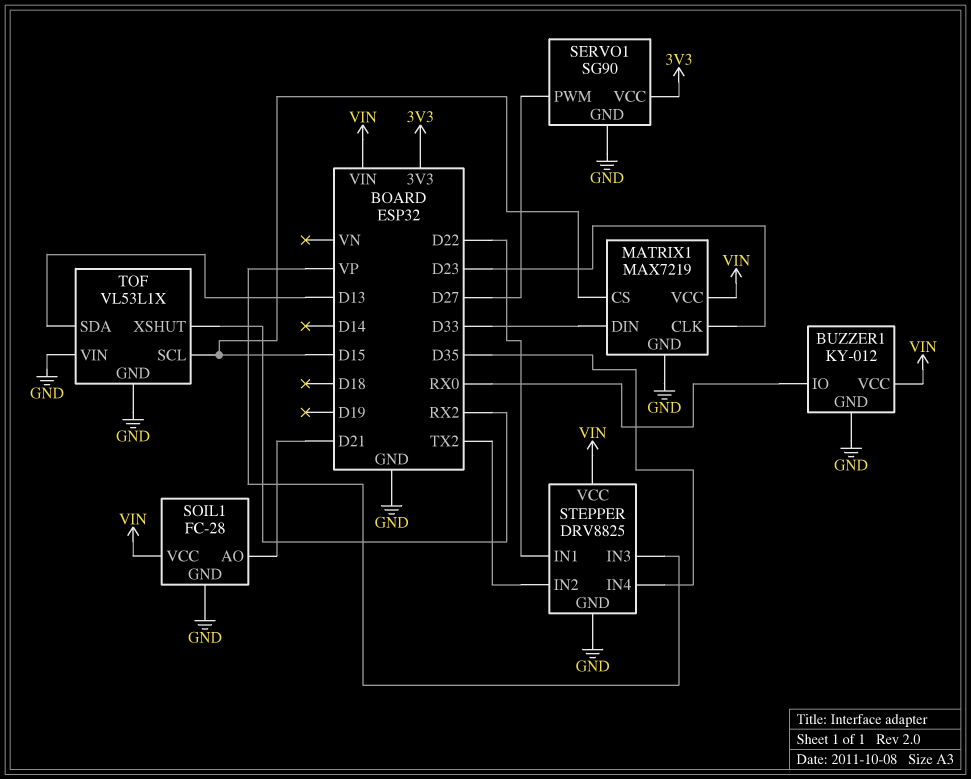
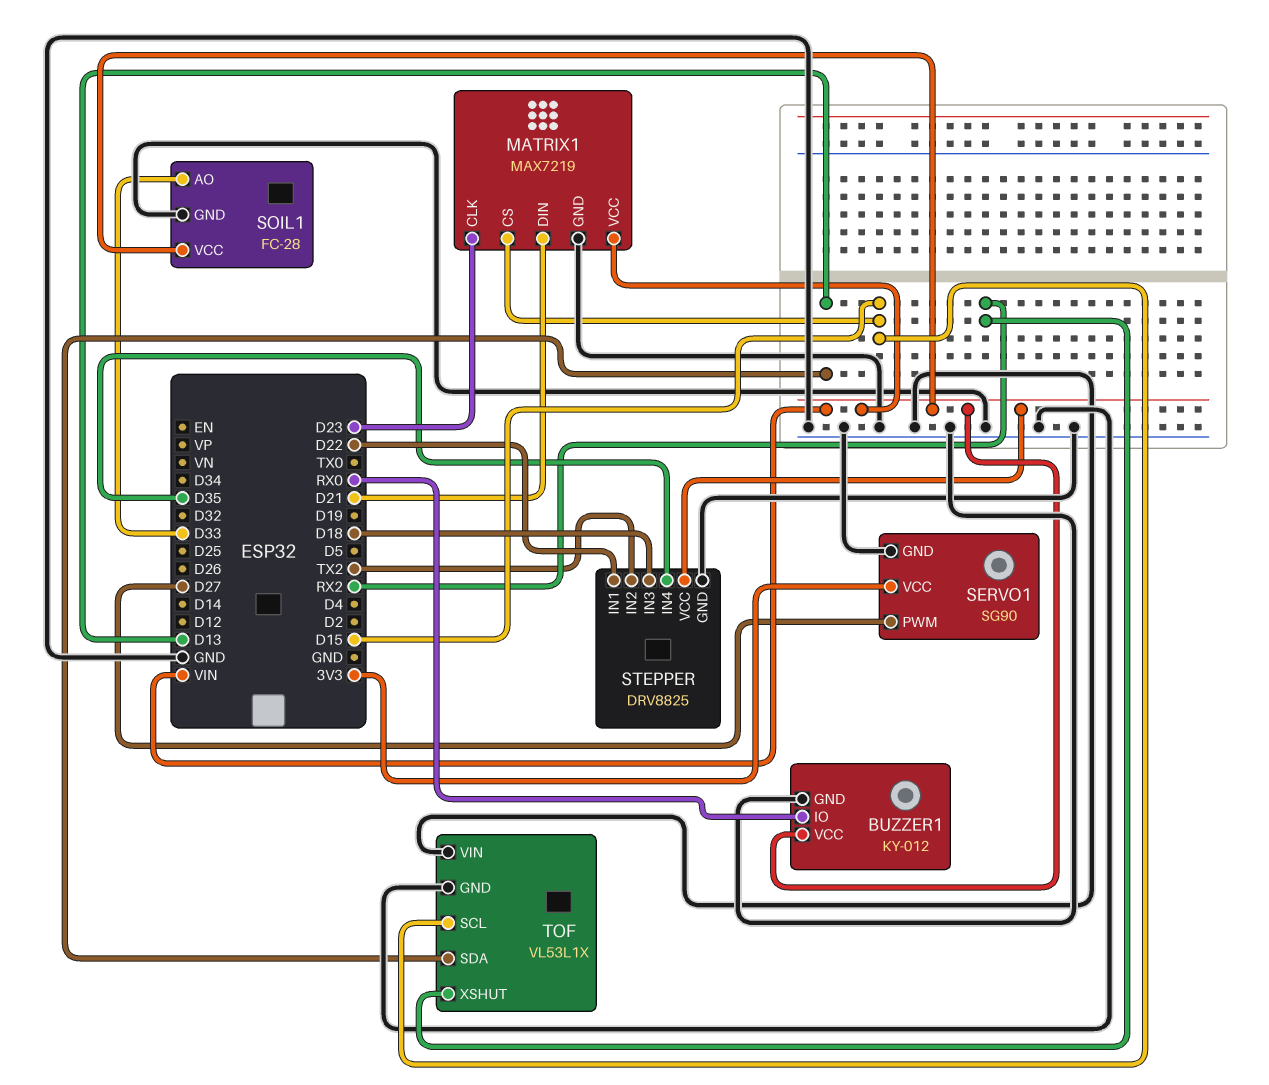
MATRIX1 pin DIN: D33 -> D21
SOIL1 pin AO: D21 -> D33
STEPPER pin IN3: VP -> D18

